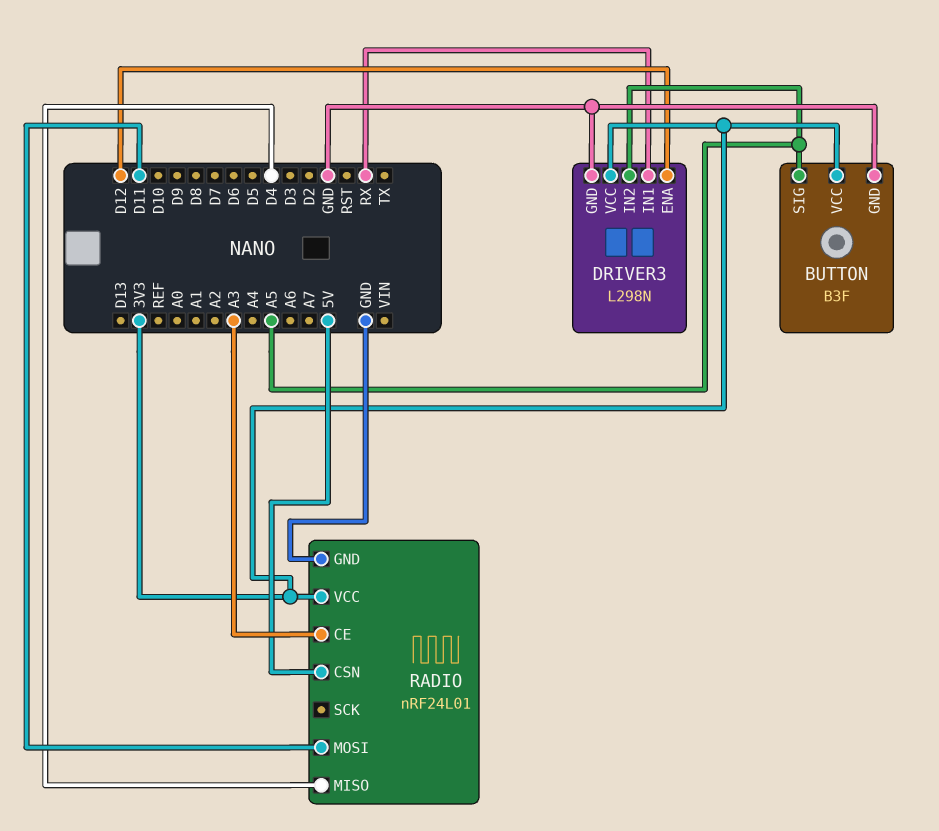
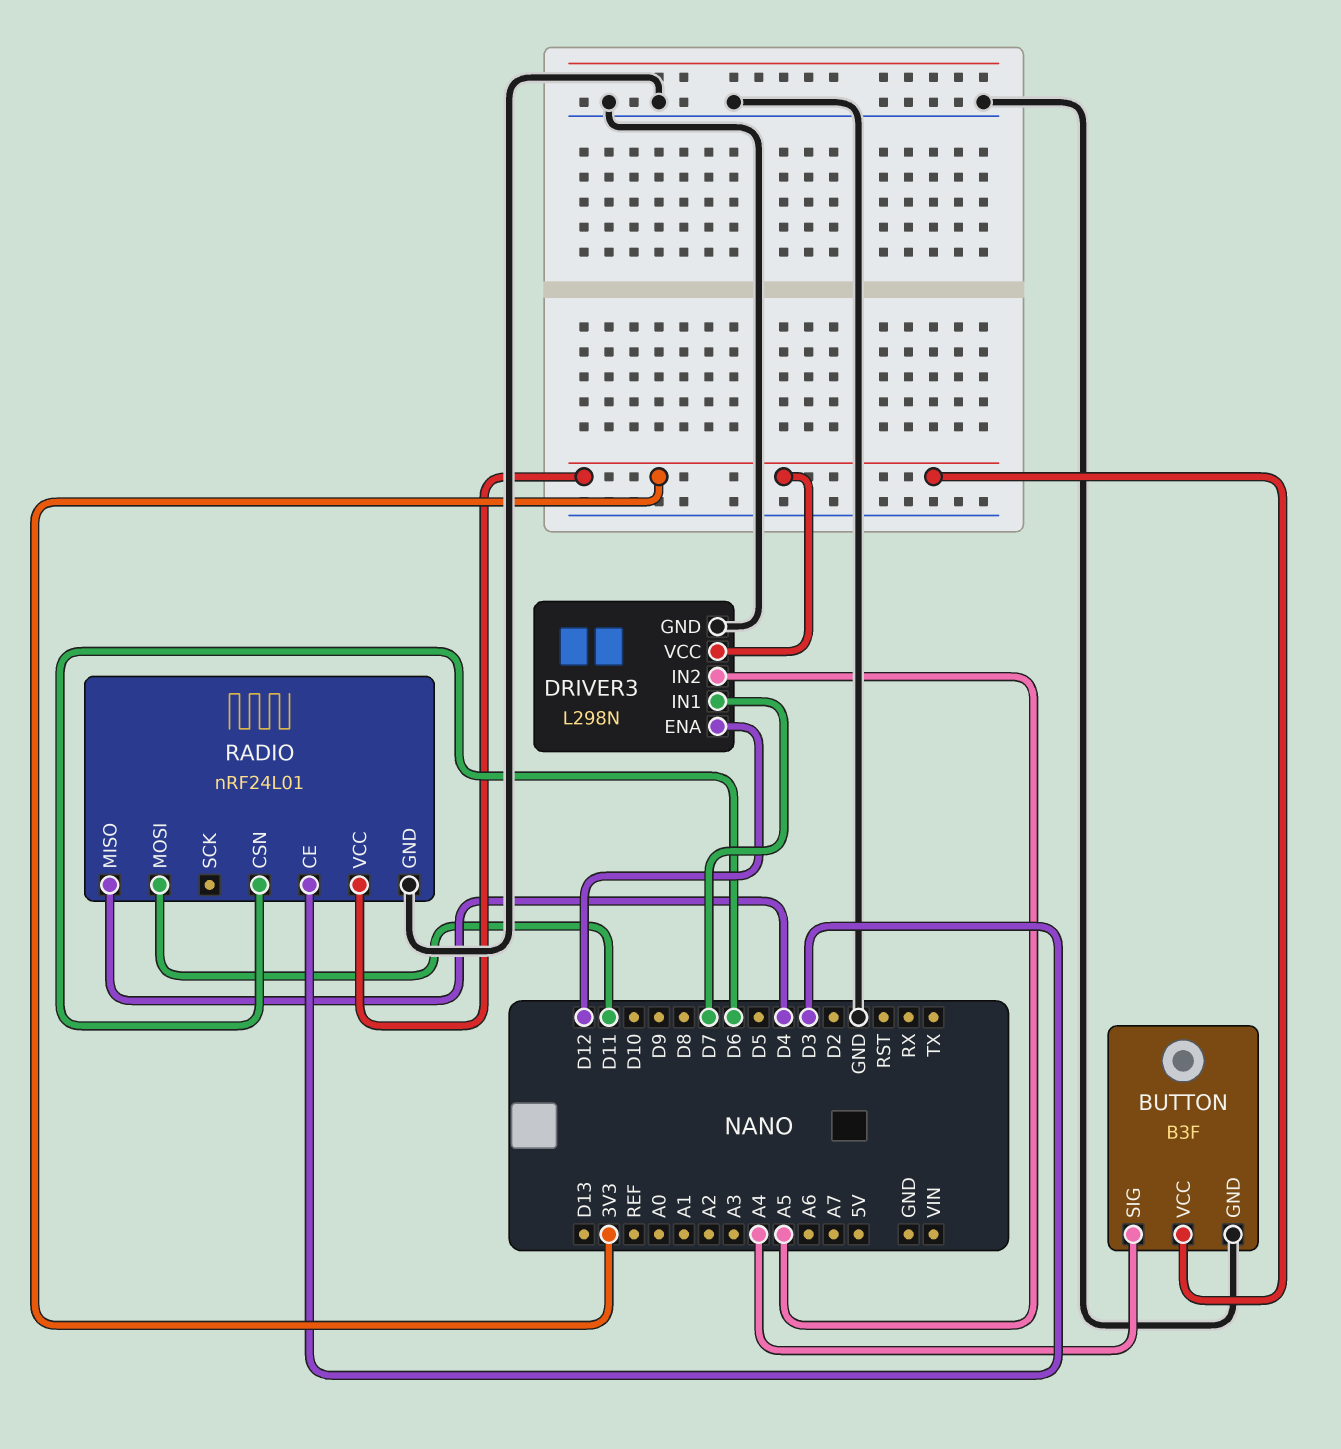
BUTTON pin SIG: A5 -> A4
DRIVER3 pin IN1: RX -> D7
RADIO pin CE: A3 -> D3
RADIO pin CSN: 5V -> D6

